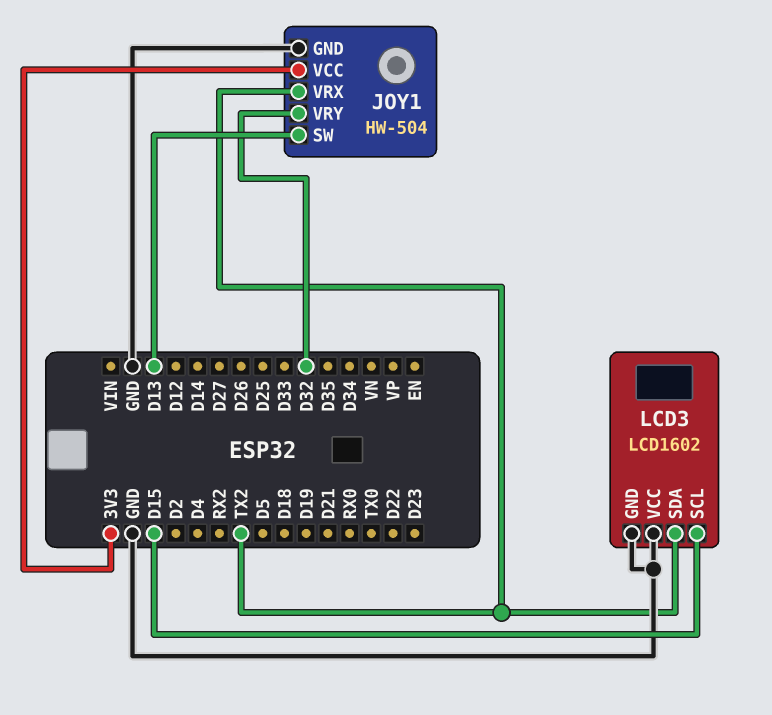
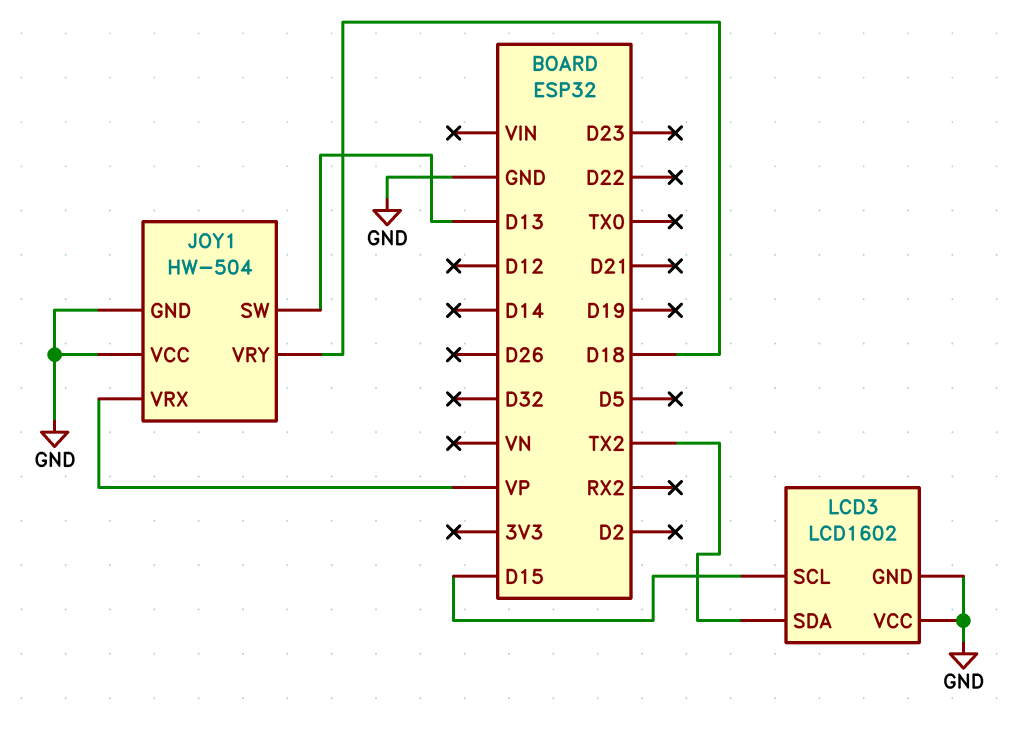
JOY1 pin VCC: 3V3 -> GND
JOY1 pin VRX: TX2 -> VP
JOY1 pin VRY: D32 -> D18

